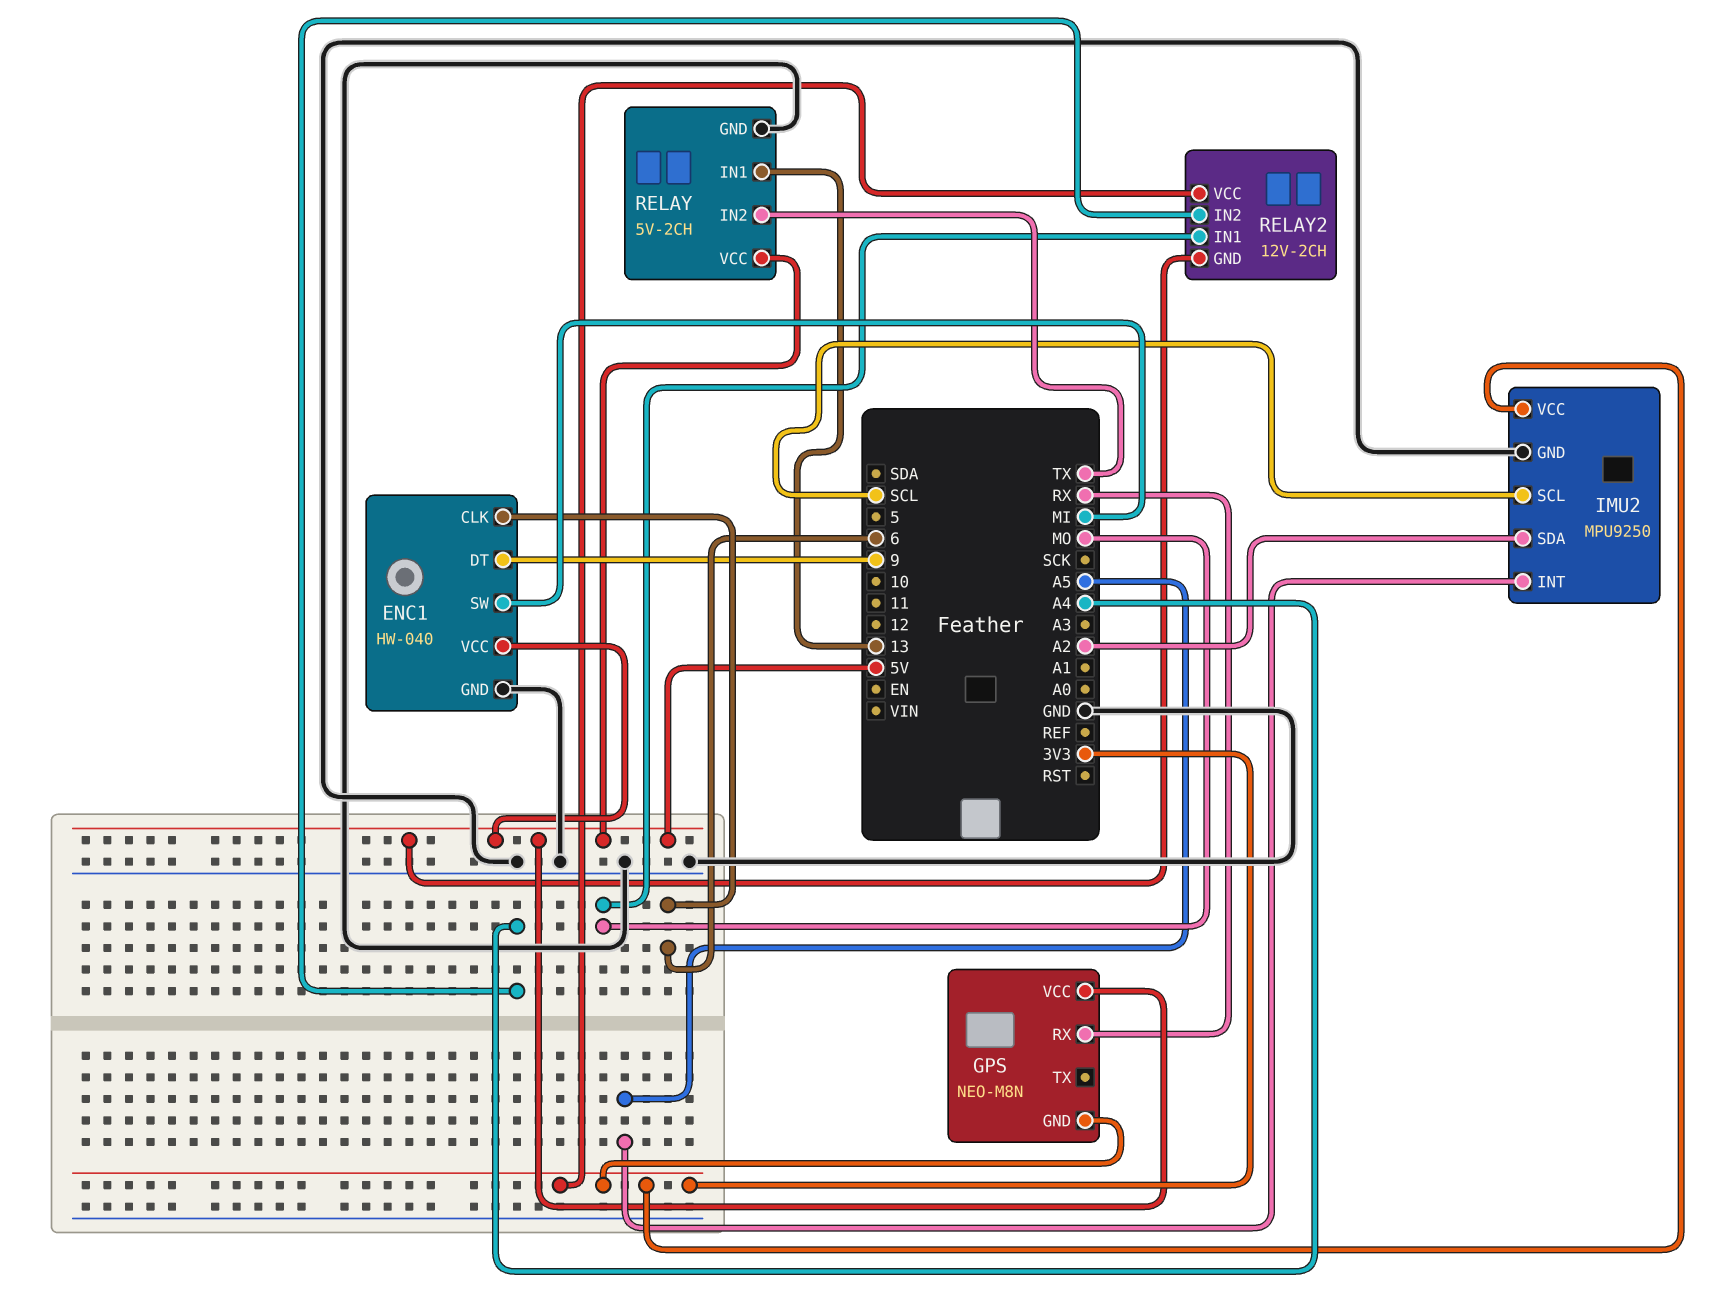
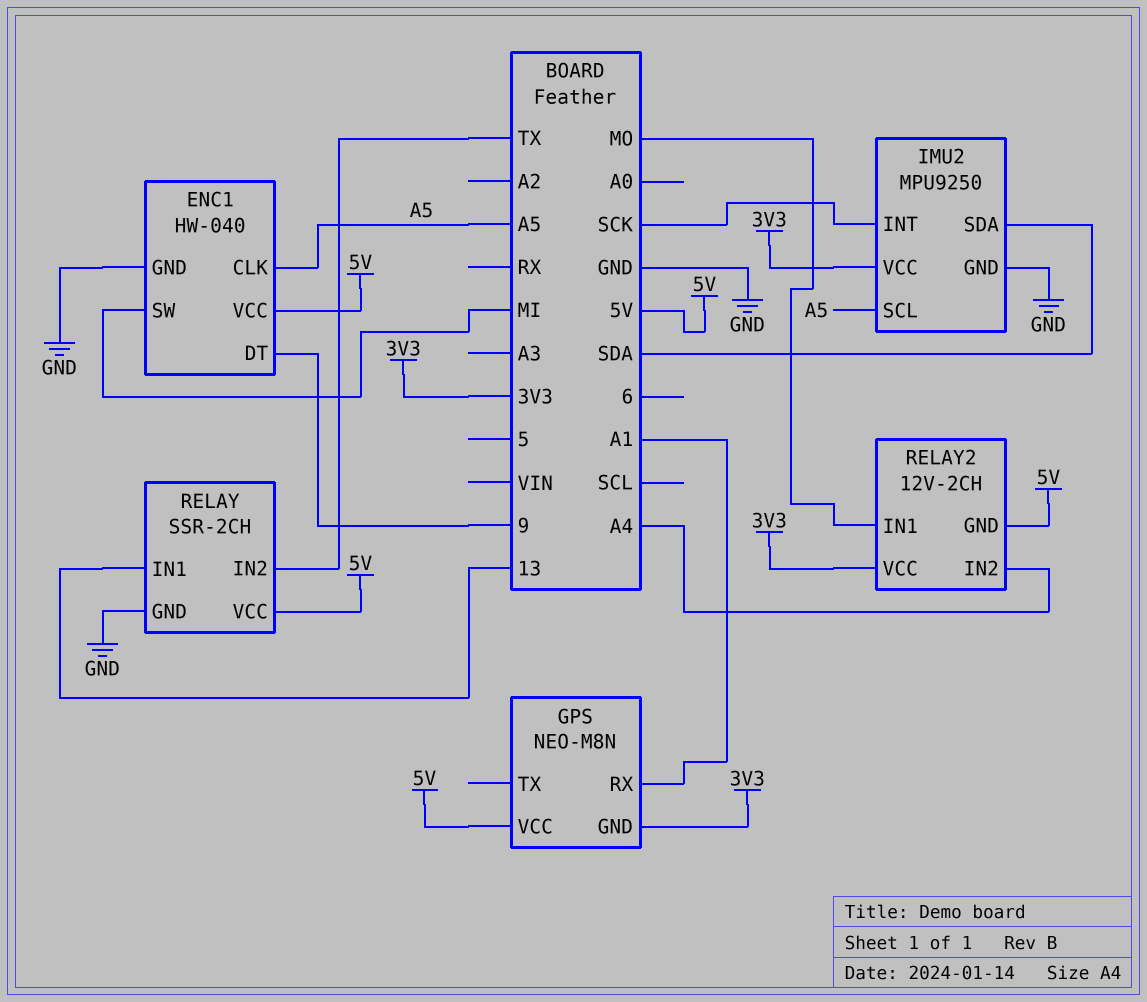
ENC1 pin CLK: 6 -> A5
GPS pin RX: RX -> A1
IMU2 pin INT: A5 -> SCK
IMU2 pin SCL: SCL -> A5
IMU2 pin SDA: A2 -> SDA
RELAY: 5V-2CH -> SSR-2CH

